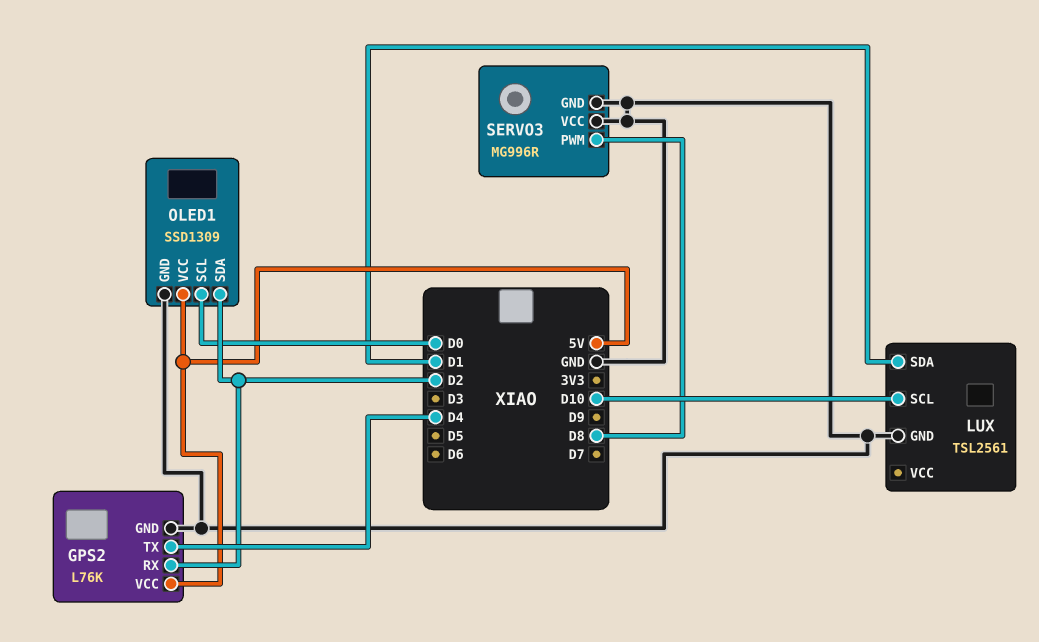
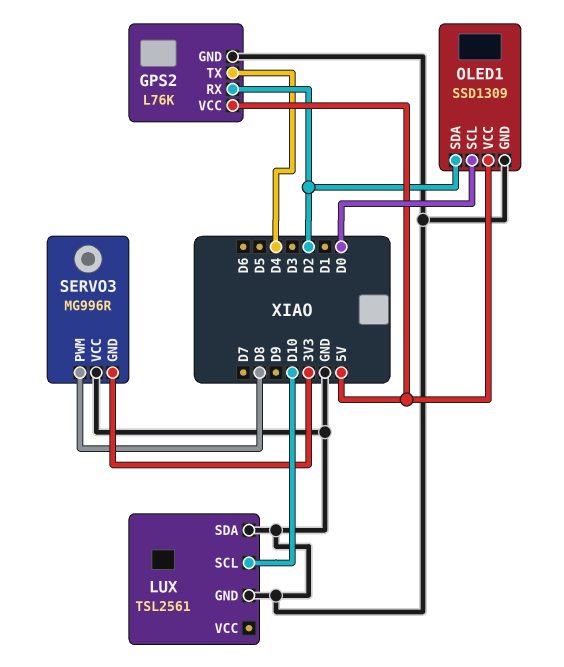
LUX pin SDA: D1 -> GND
SERVO3 pin GND: GND -> 3V3

